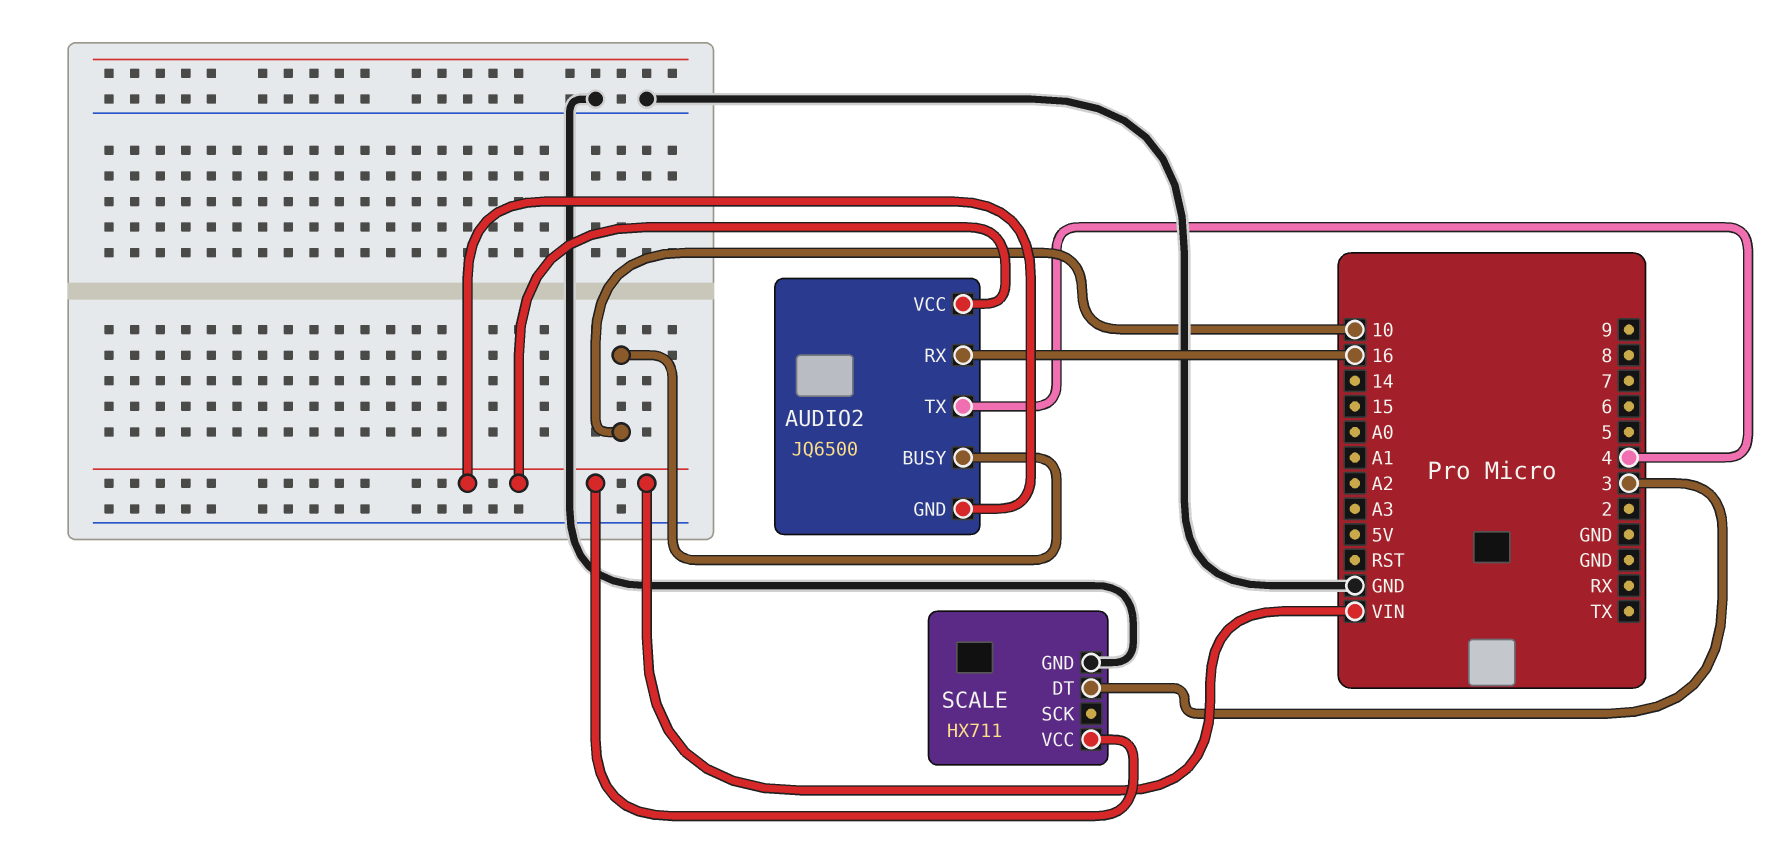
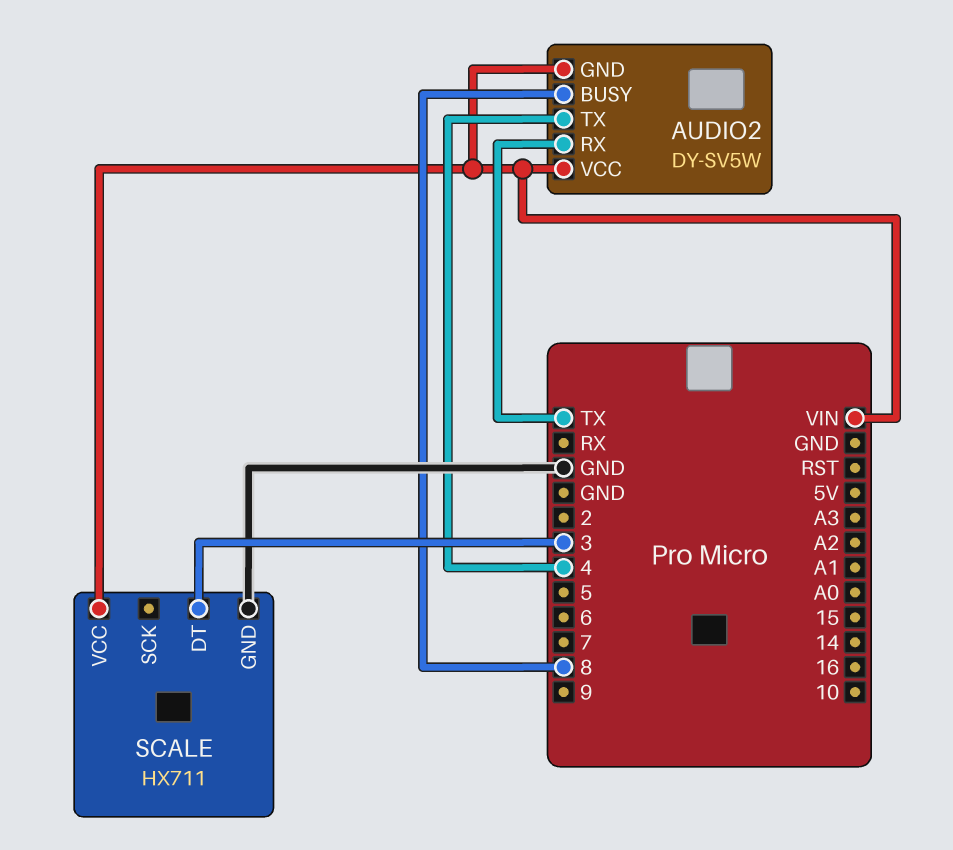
AUDIO2: JQ6500 -> DY-SV5W
AUDIO2 pin BUSY: 10 -> 8
AUDIO2 pin RX: 16 -> TX

